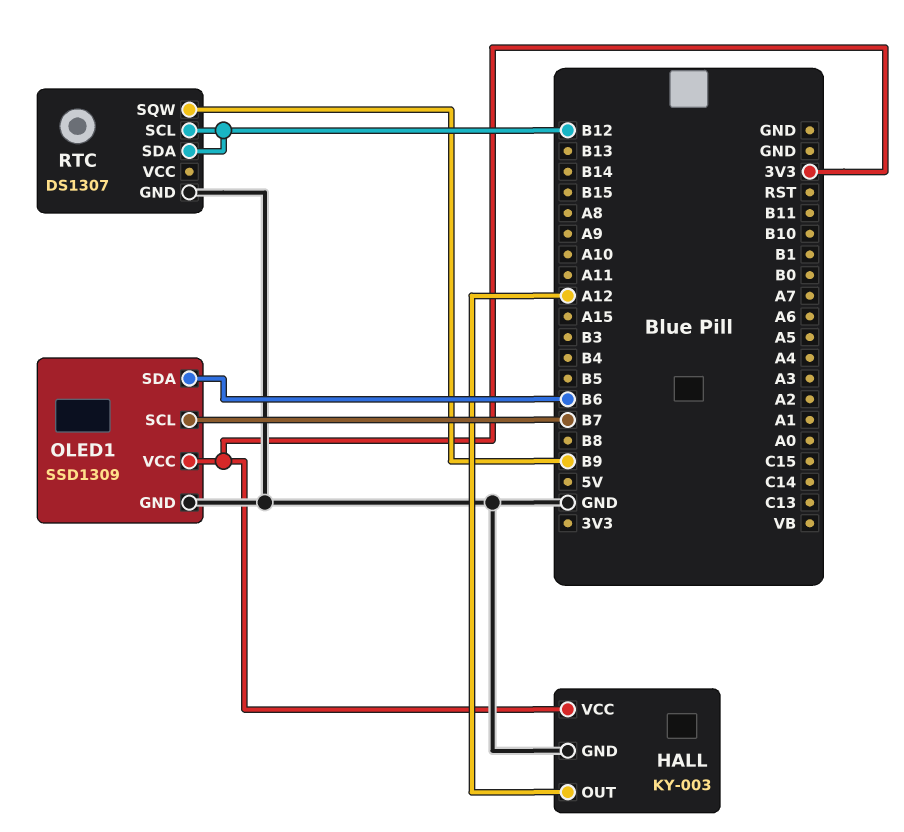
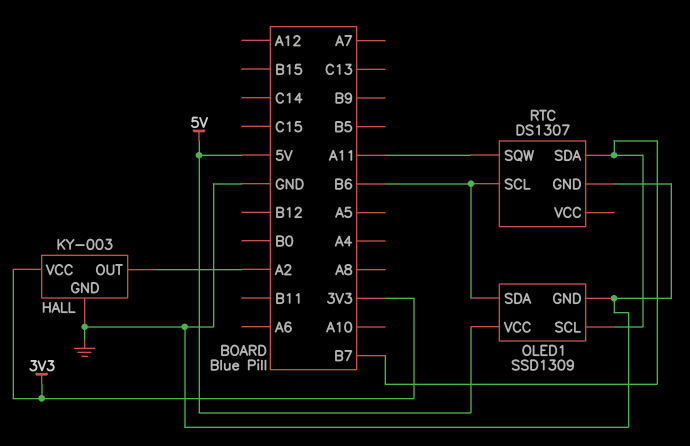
HALL pin OUT: A12 -> A2
OLED1 pin VCC: 3V3 -> 5V
RTC pin SCL: B12 -> B6
RTC pin SDA: B12 -> B7
RTC pin SQW: B9 -> A11

